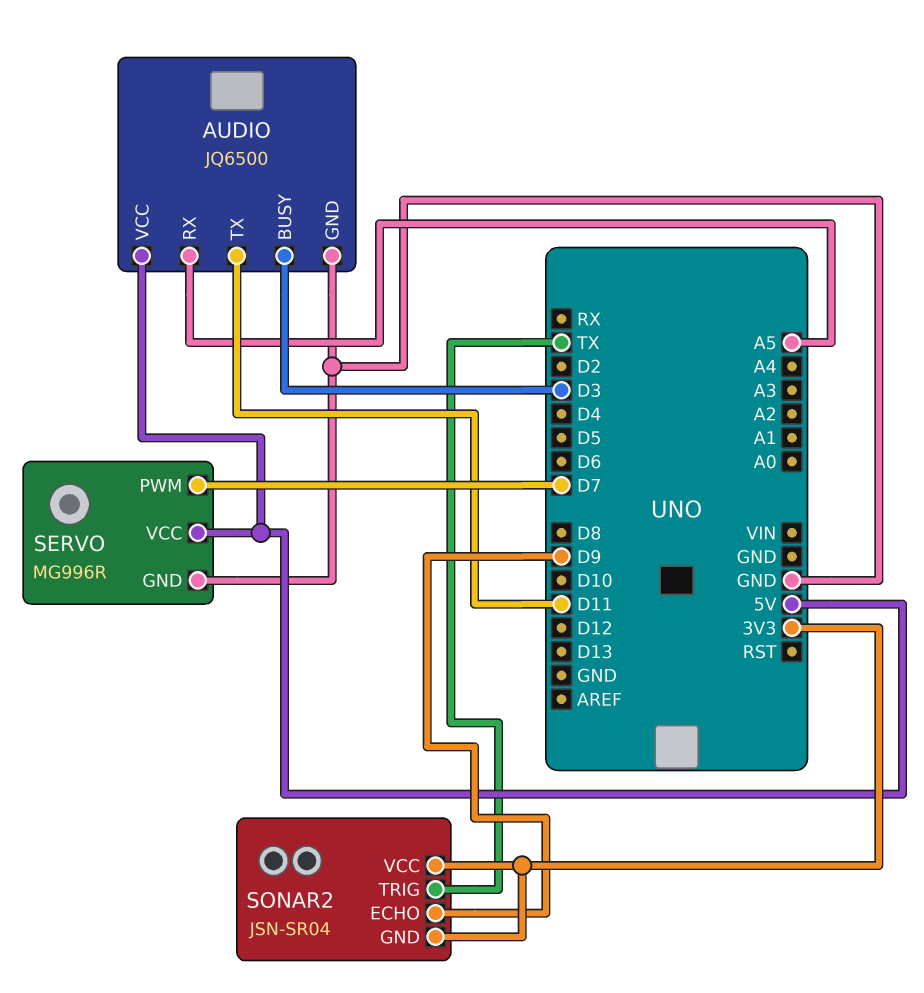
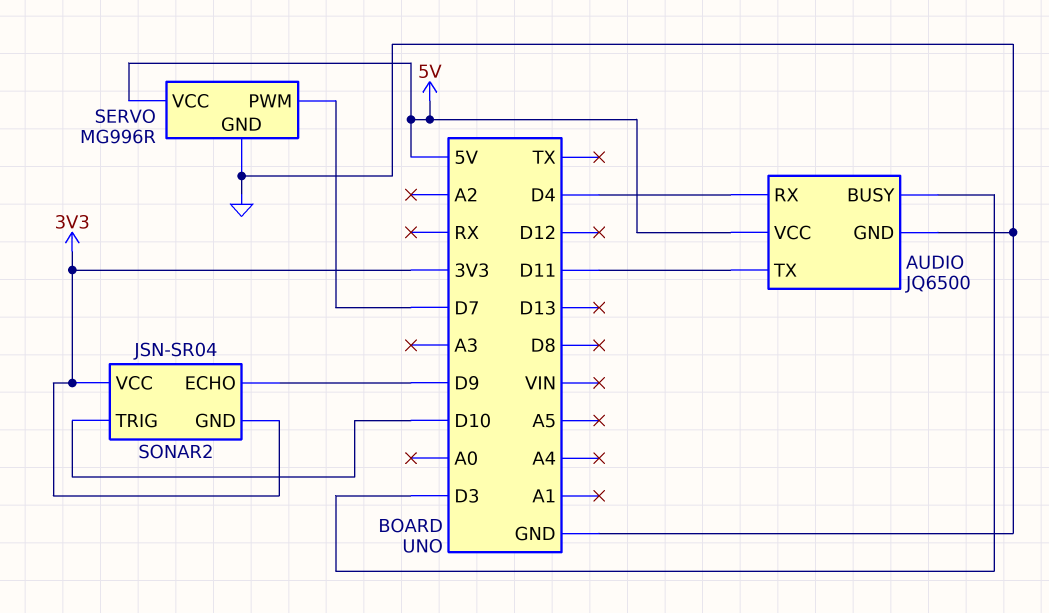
AUDIO pin RX: A5 -> D4
SONAR2 pin TRIG: TX -> D10

